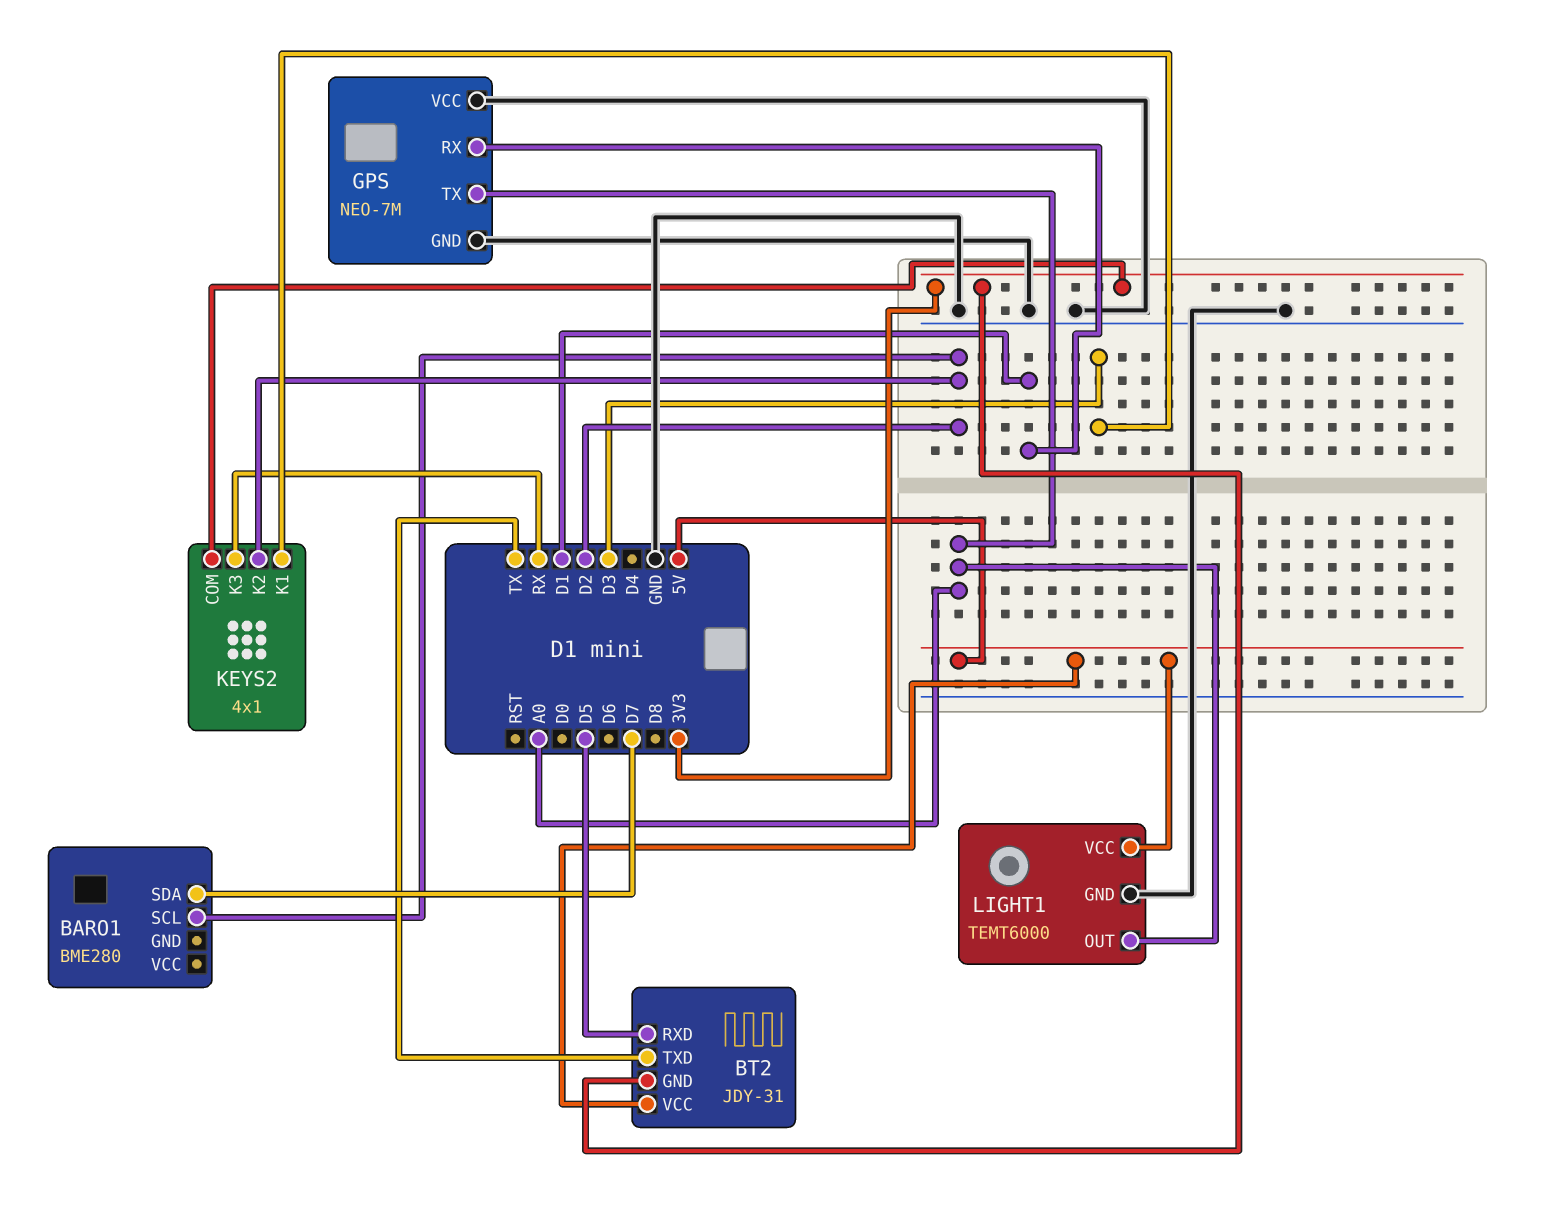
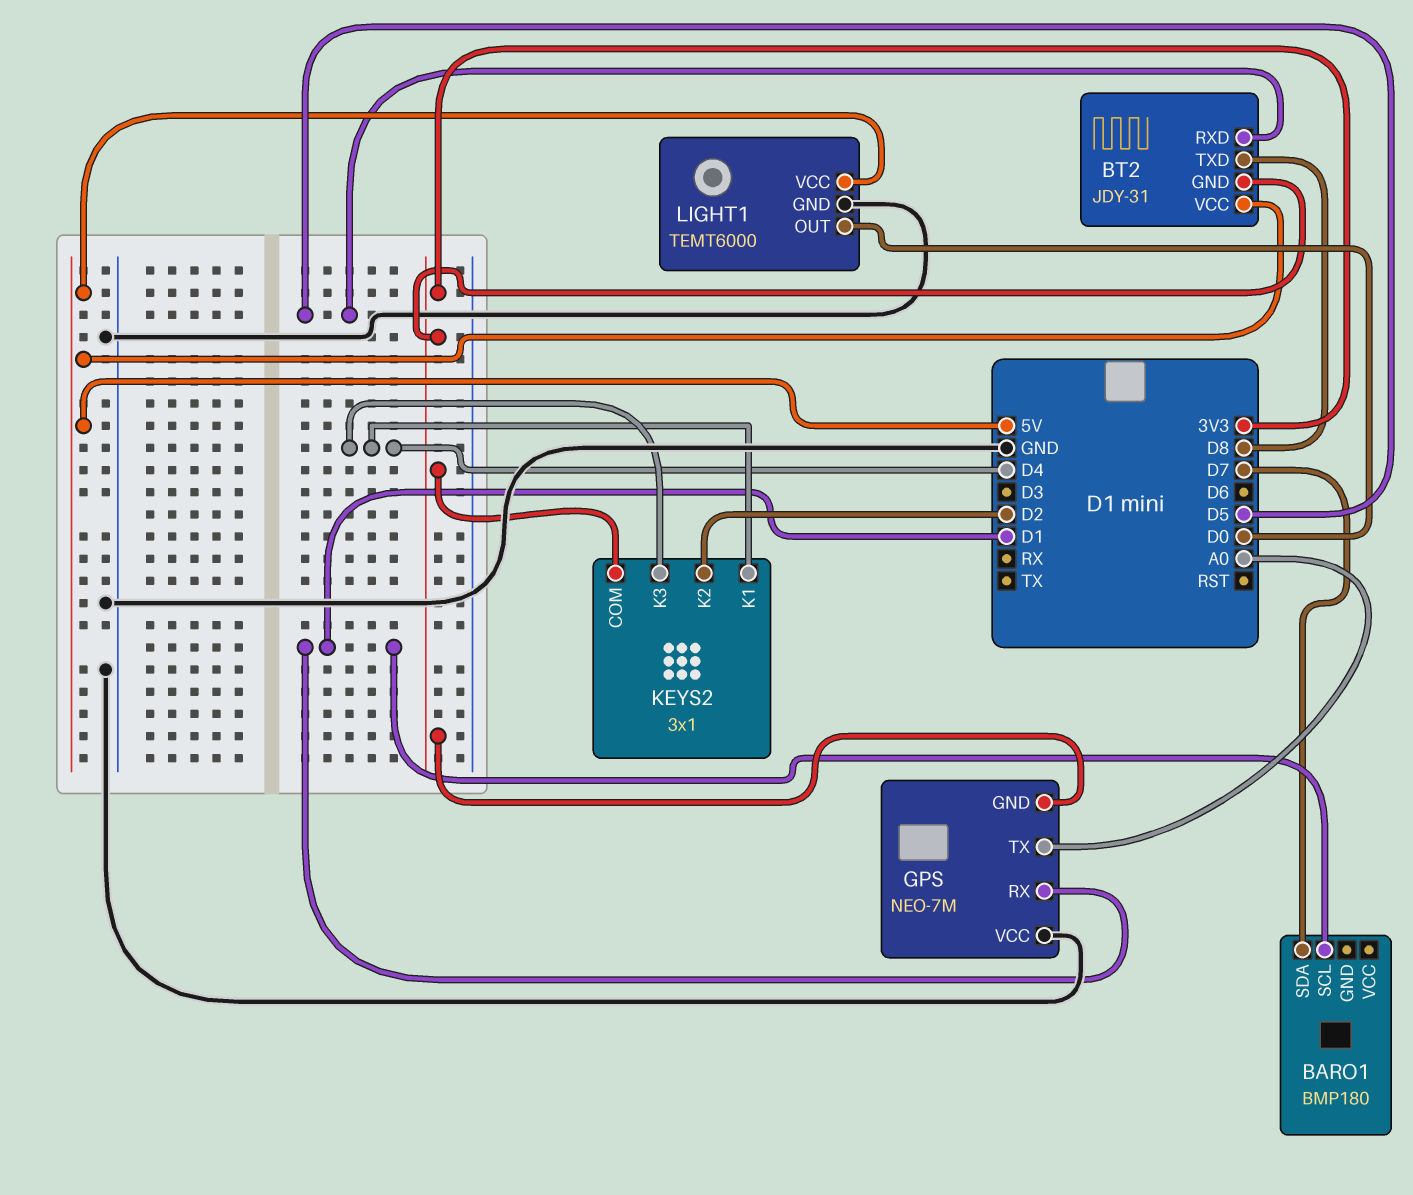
BARO1: BME280 -> BMP180
BARO1 pin SCL: D2 -> D1
BT2 pin TXD: TX -> D8
GPS pin GND: GND -> 3V3
KEYS2: 4x1 -> 3x1
KEYS2 pin K1: D3 -> D4
KEYS2 pin K3: RX -> D4
LIGHT1 pin OUT: A0 -> D0

